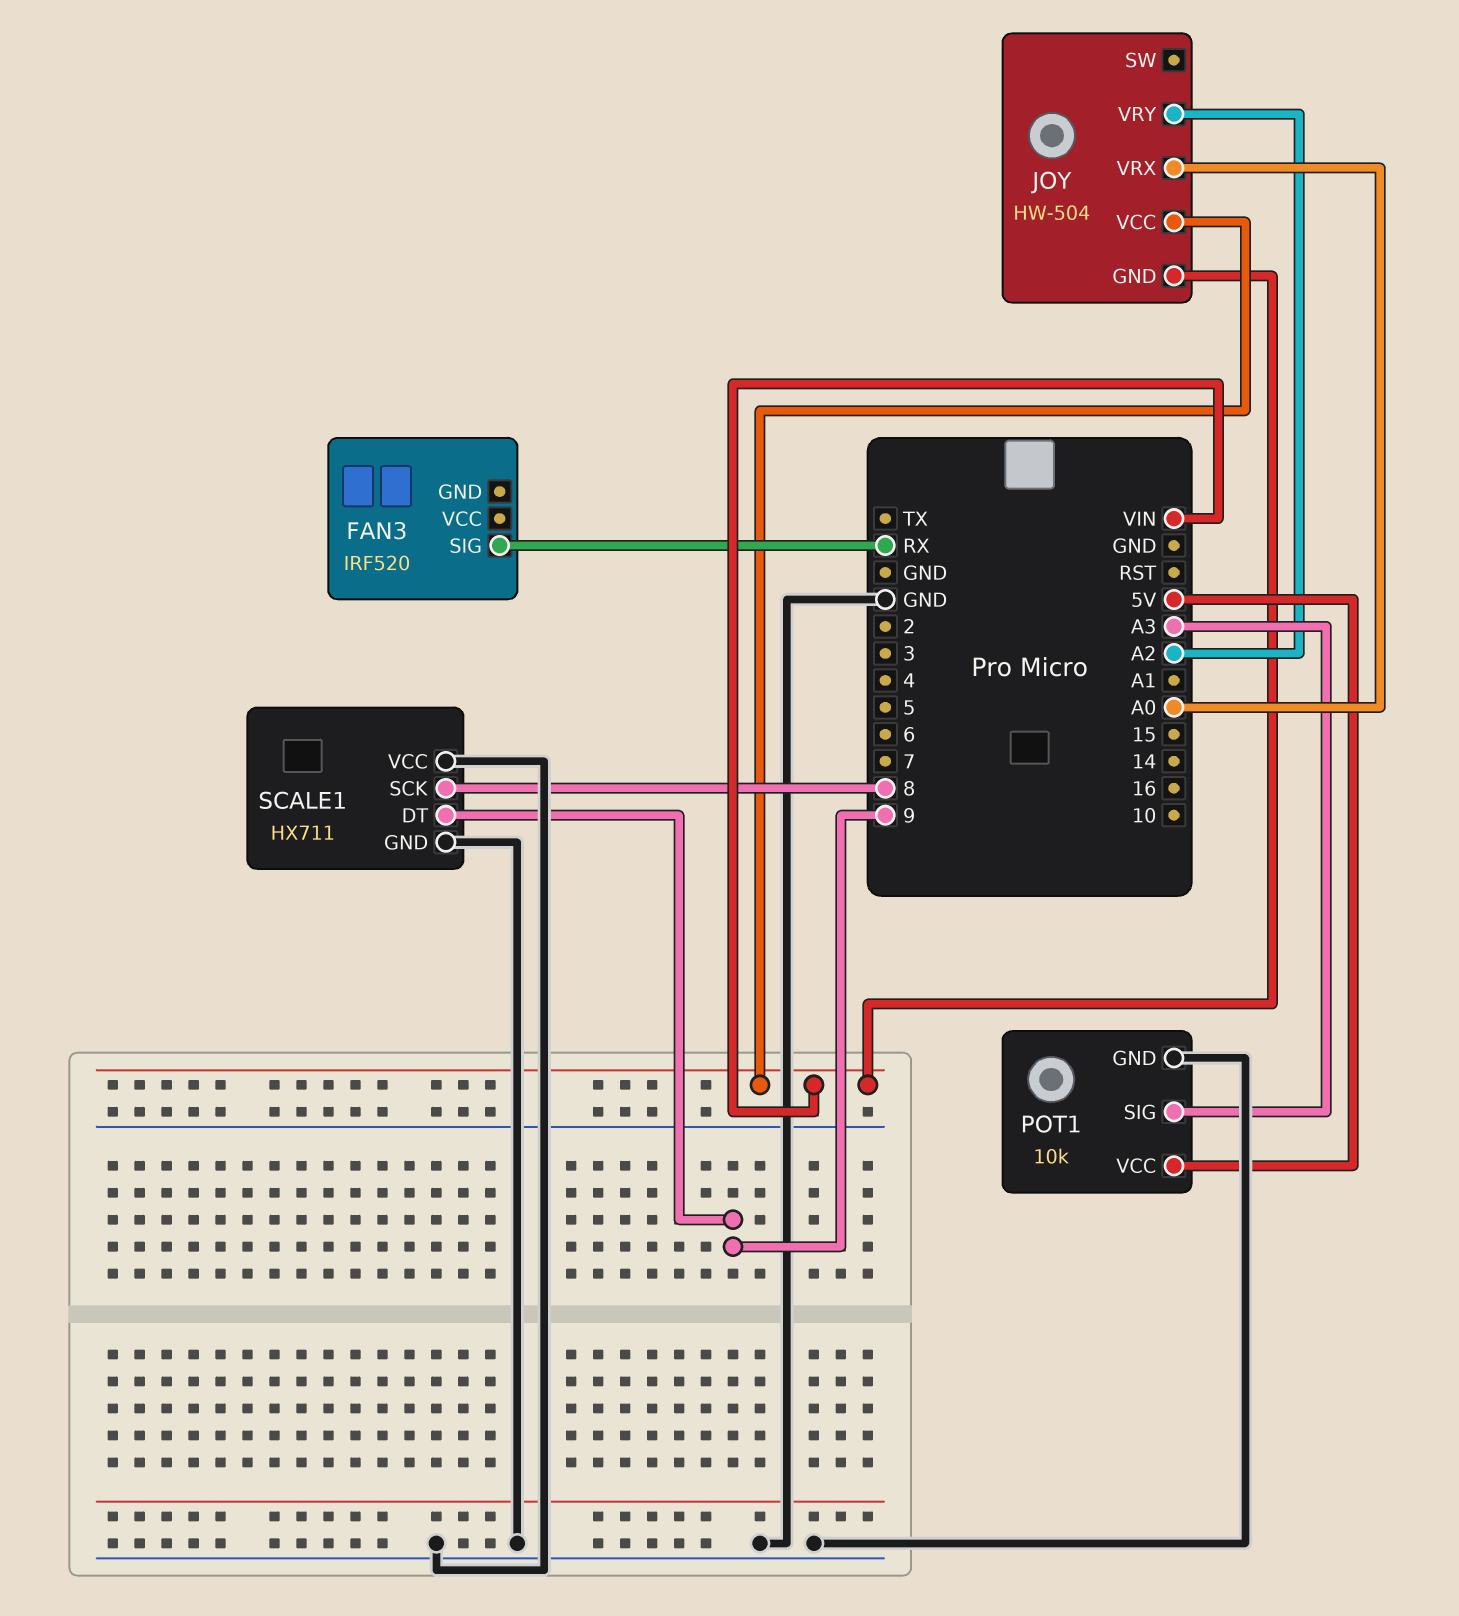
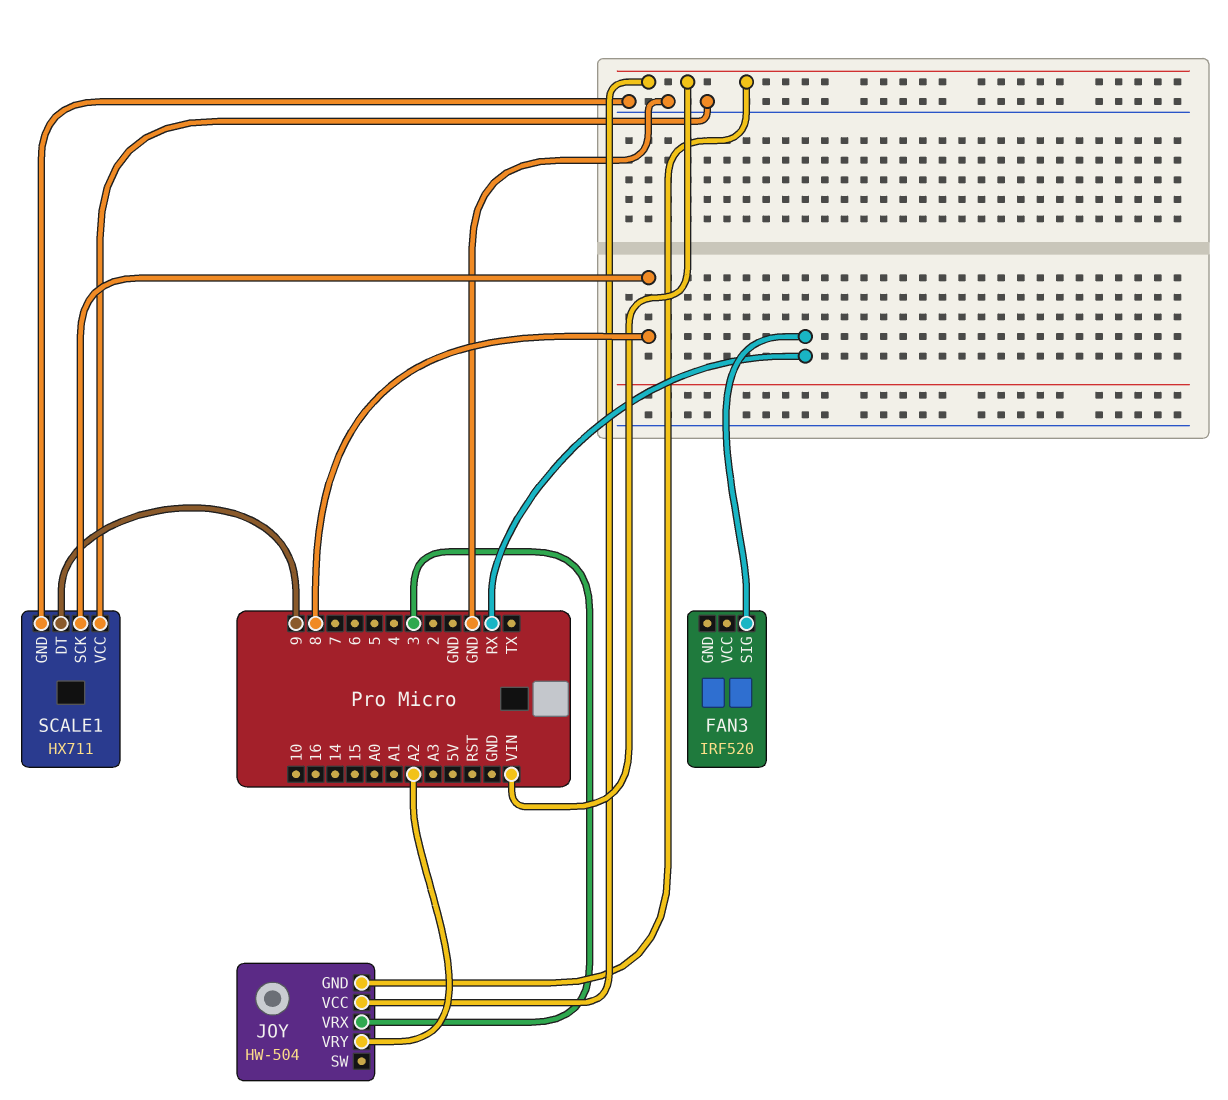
JOY pin VRX: A0 -> 3
POT1: 10k -> none
POT1 pin GND: GND -> none
POT1 pin SIG: A3 -> none
POT1 pin VCC: 5V -> none

